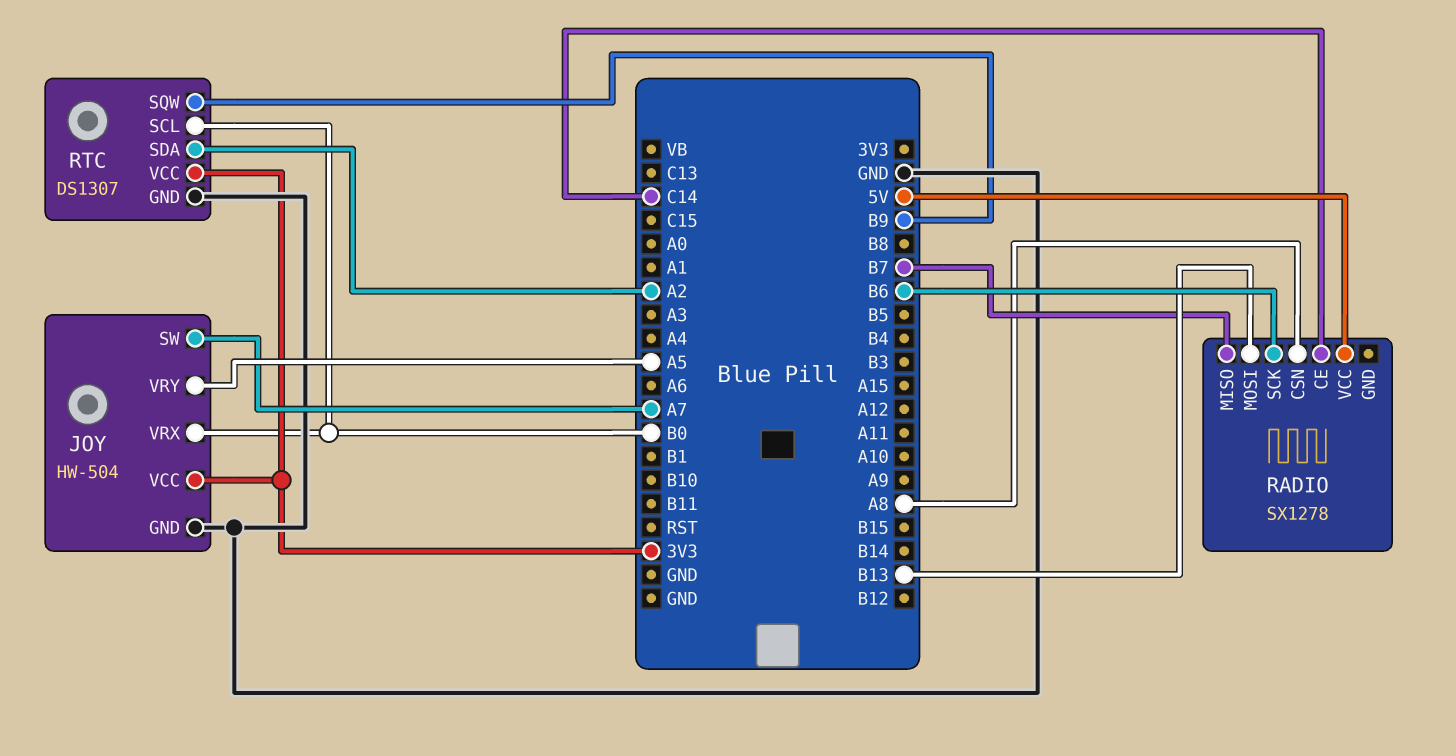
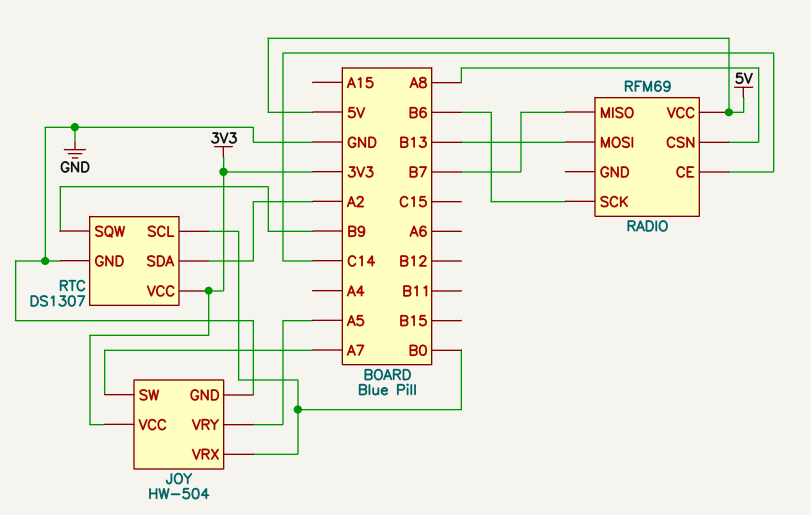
RADIO: SX1278 -> RFM69

